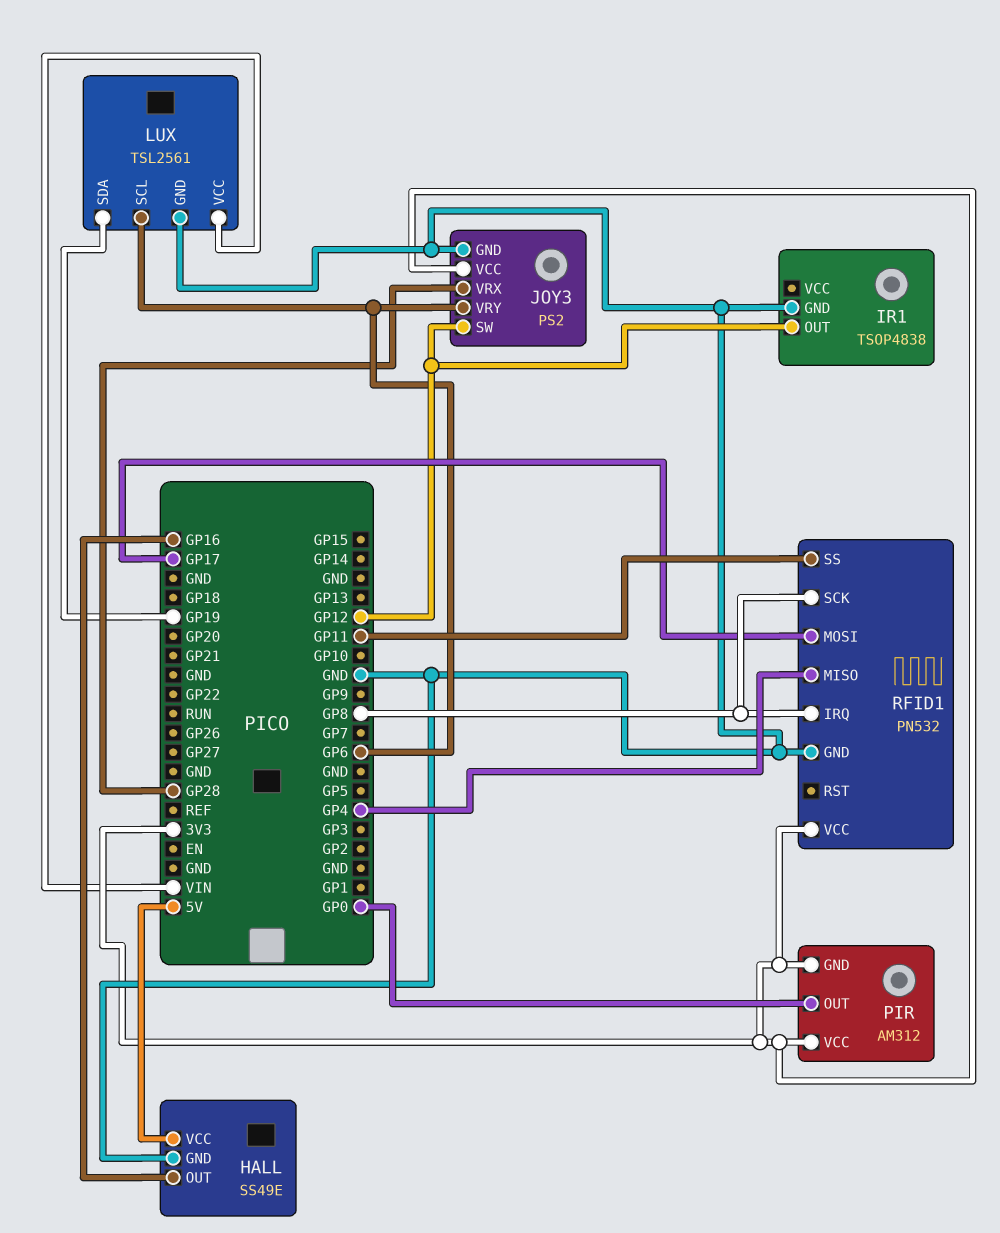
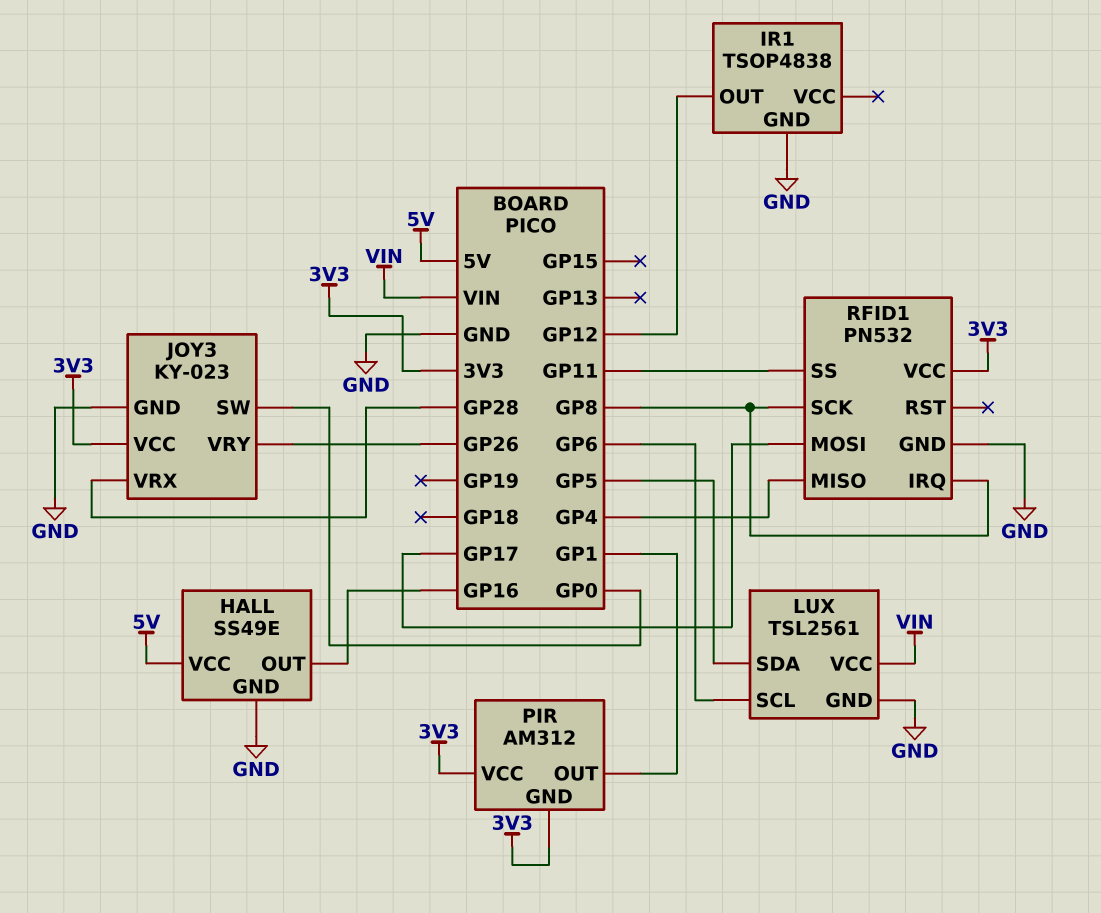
JOY3: PS2 -> KY-023
JOY3 pin SW: GP12 -> GP0
JOY3 pin VRY: GP6 -> GP26
LUX pin SDA: GP19 -> GP5
PIR pin OUT: GP0 -> GP1

